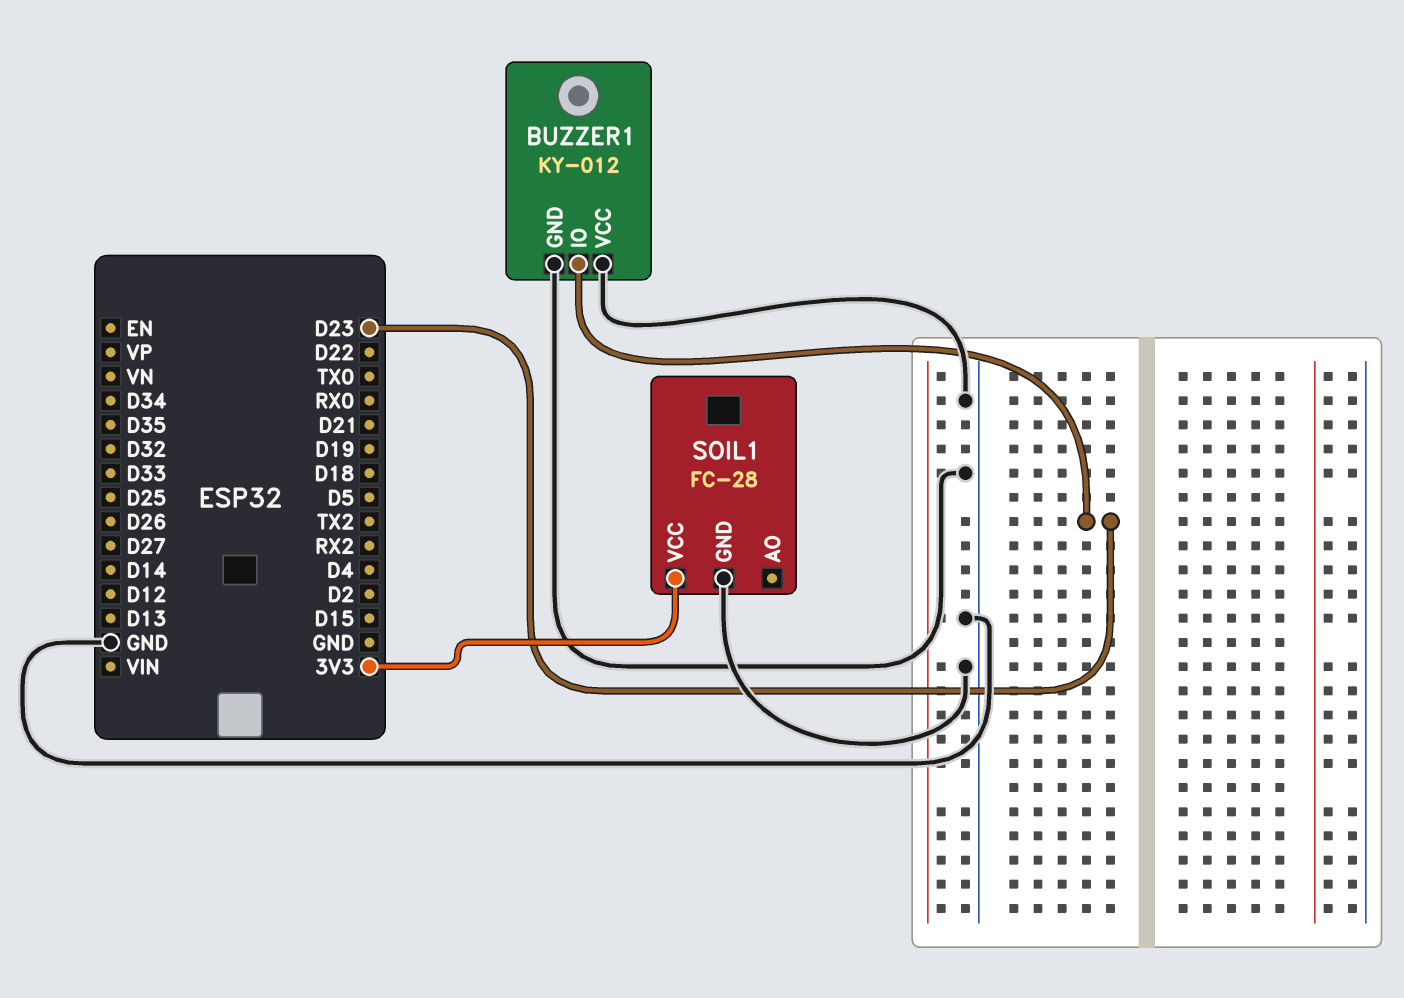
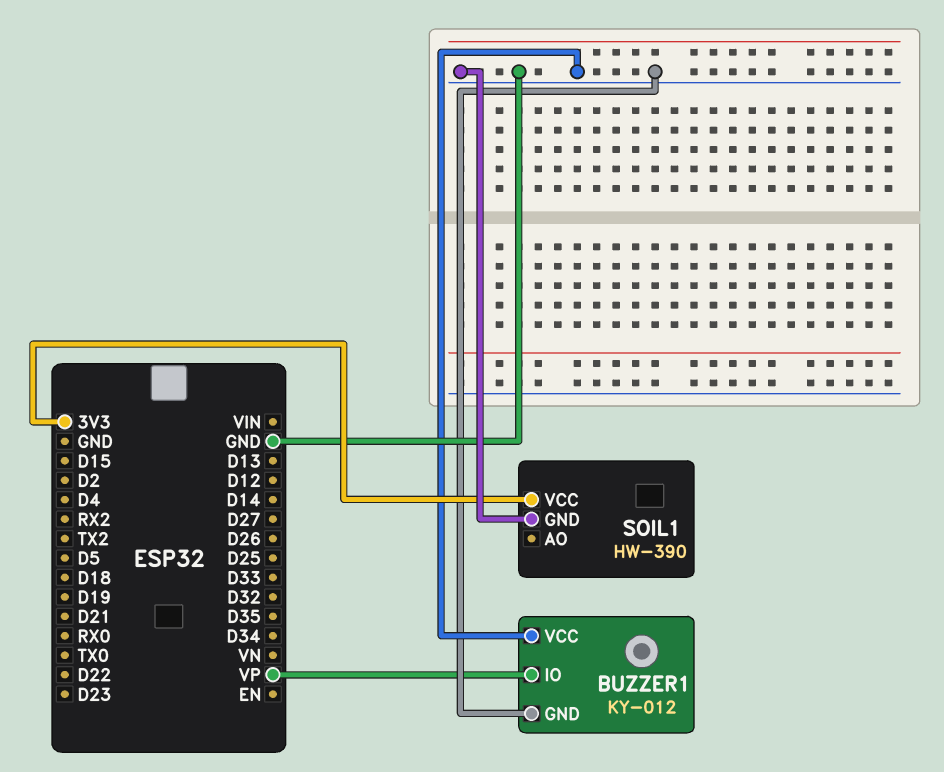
BUZZER1 pin IO: D23 -> VP
SOIL1: FC-28 -> HW-390

